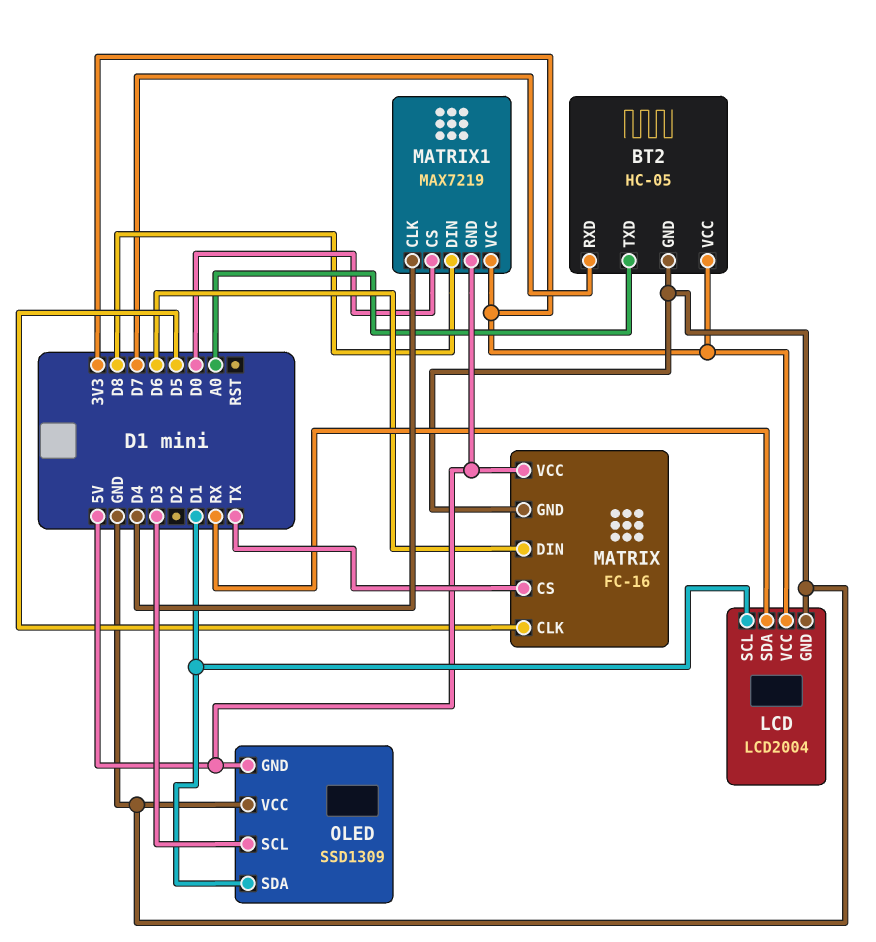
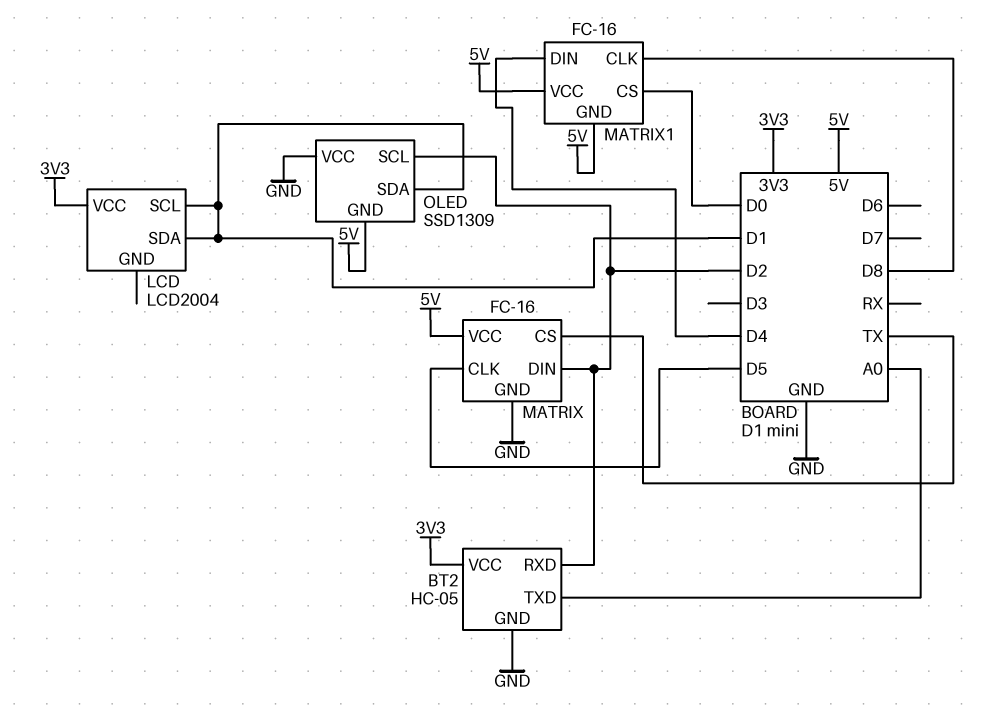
BT2 pin RXD: D7 -> D2
LCD pin GND: GND -> none
LCD pin SDA: RX -> D1
MATRIX pin DIN: D6 -> D2
MATRIX1: MAX7219 -> FC-16
MATRIX1 pin CLK: D4 -> D8
MATRIX1 pin DIN: D8 -> D4
MATRIX1 pin VCC: 3V3 -> 5V
OLED pin SCL: D3 -> D2

